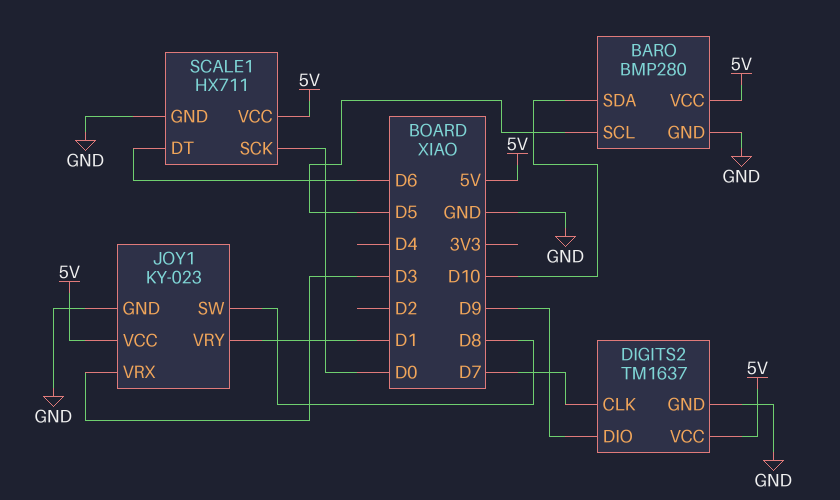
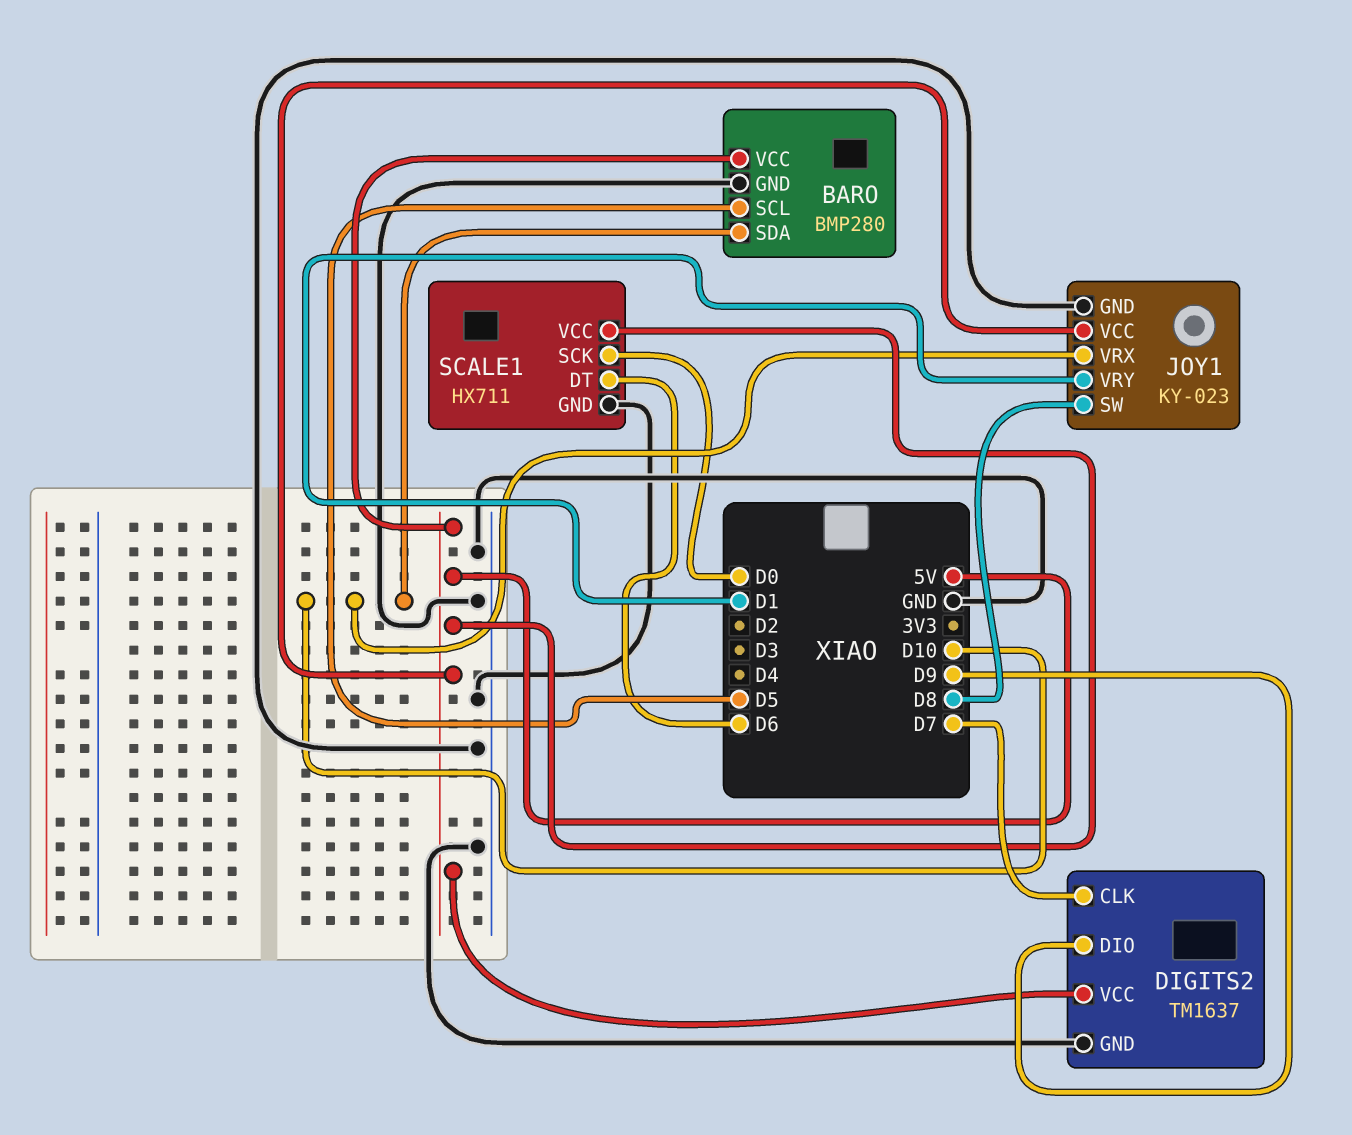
JOY1 pin VRX: D3 -> D10

